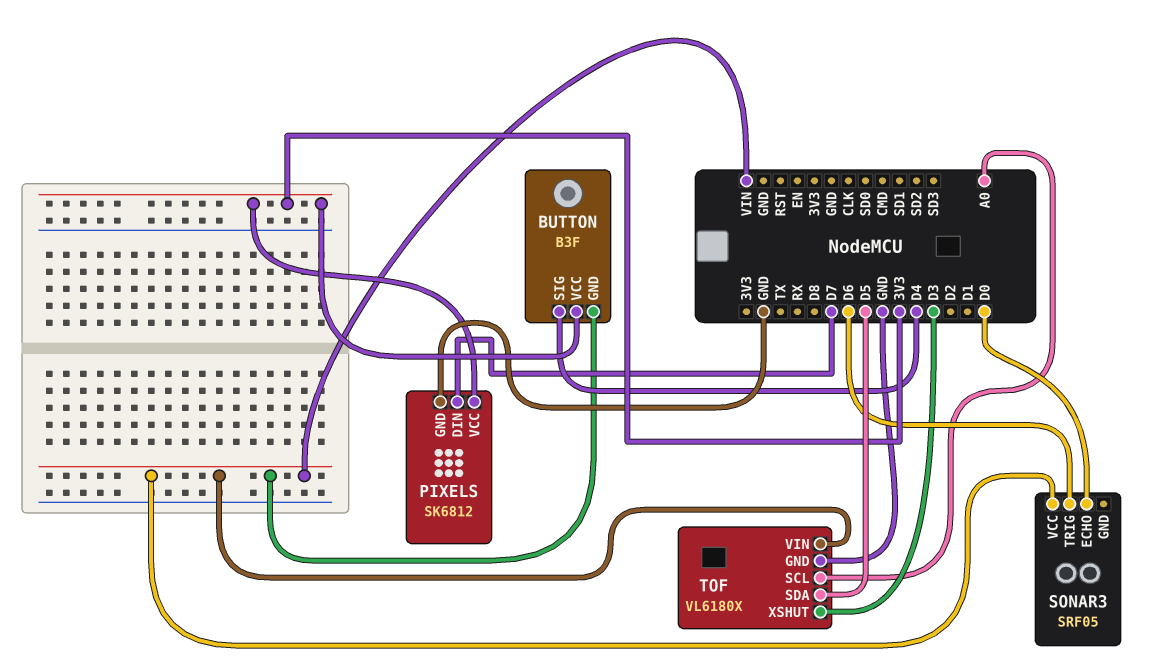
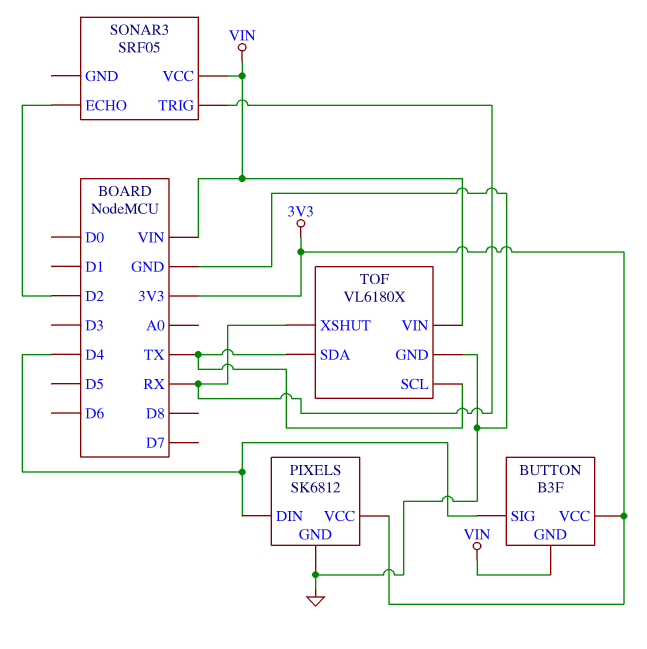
PIXELS pin DIN: D7 -> D4
SONAR3 pin ECHO: D0 -> D2
SONAR3 pin TRIG: D6 -> RX
TOF pin SCL: A0 -> TX
TOF pin SDA: D5 -> TX
TOF pin XSHUT: D3 -> RX

